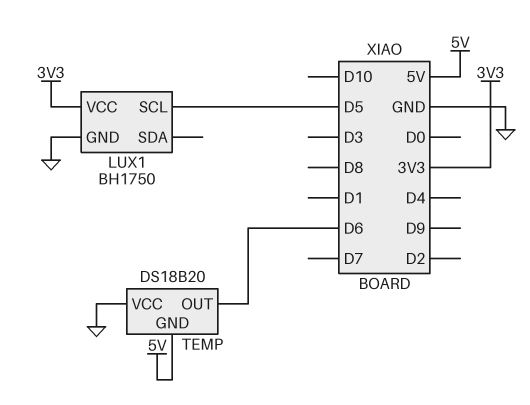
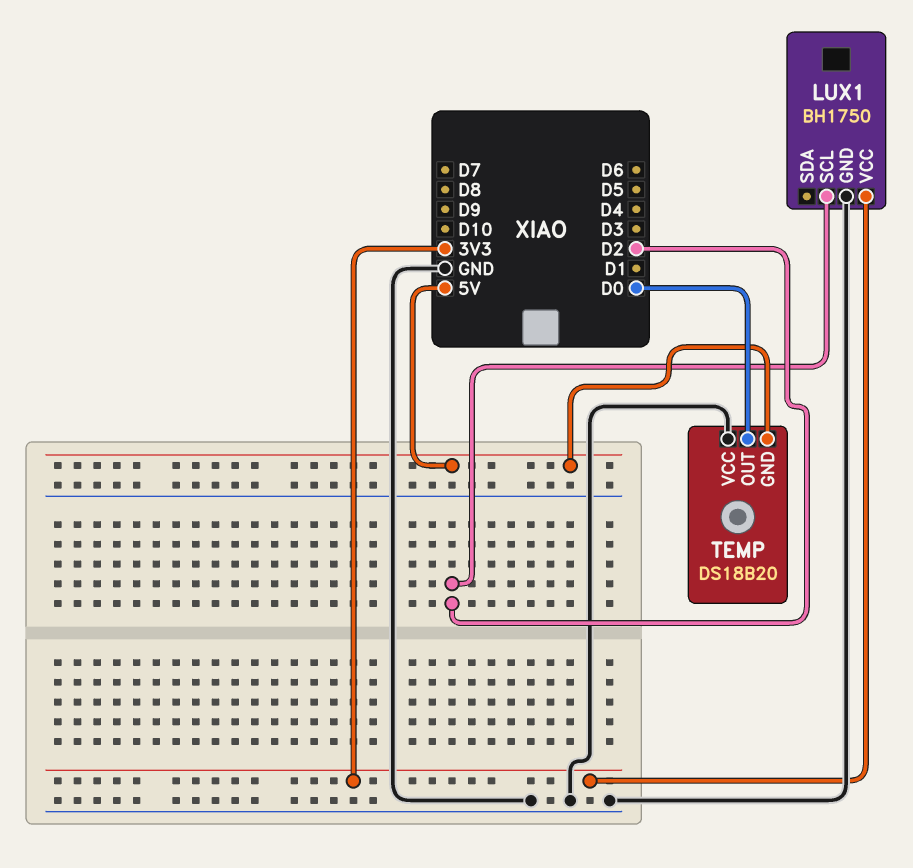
LUX1 pin SCL: D5 -> D2
TEMP pin OUT: D6 -> D0

